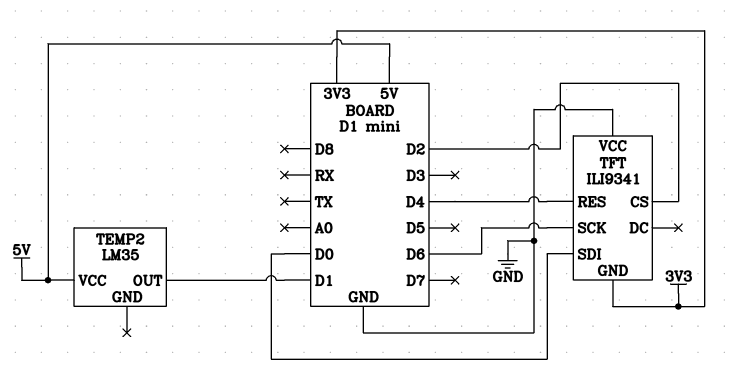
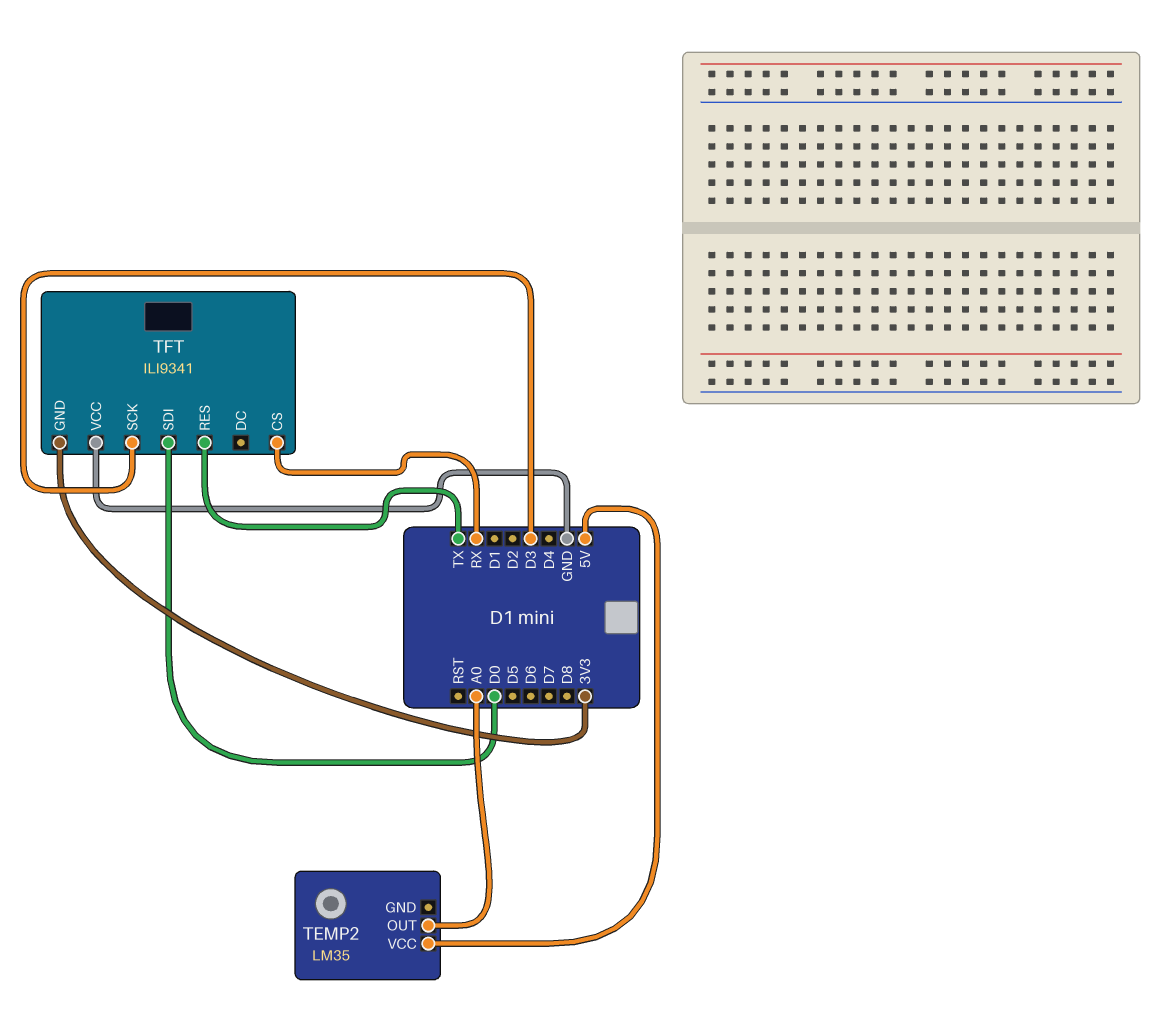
TEMP2 pin OUT: D1 -> A0
TFT pin CS: D2 -> RX
TFT pin RES: D4 -> TX
TFT pin SCK: D6 -> D3

